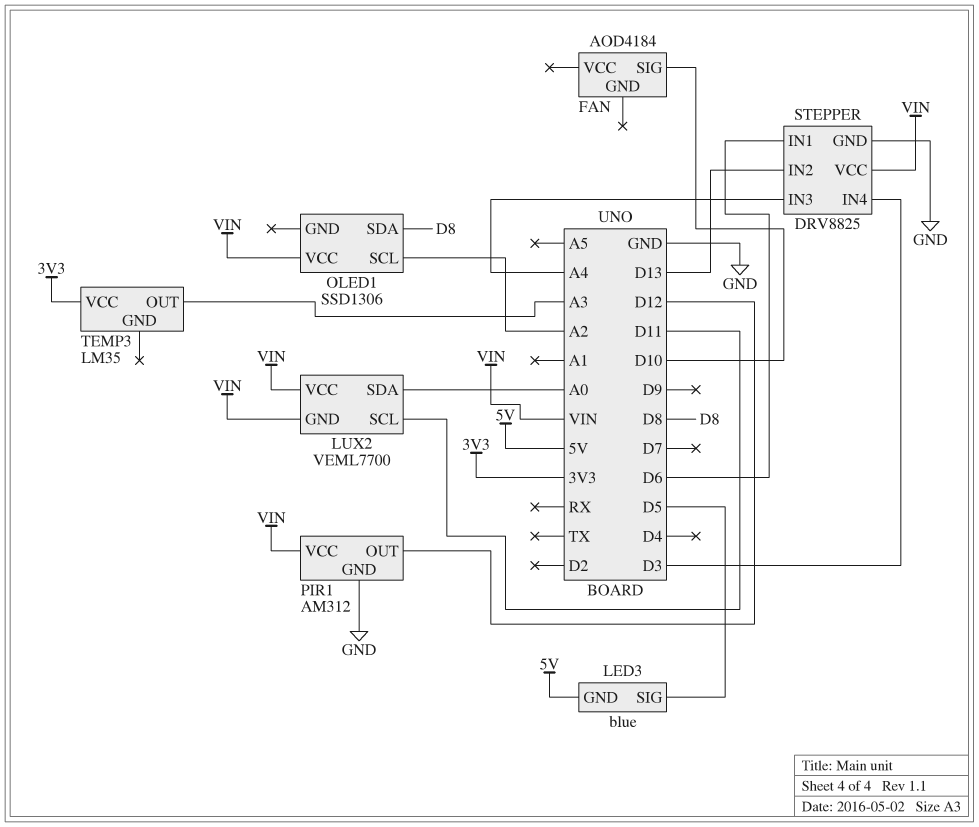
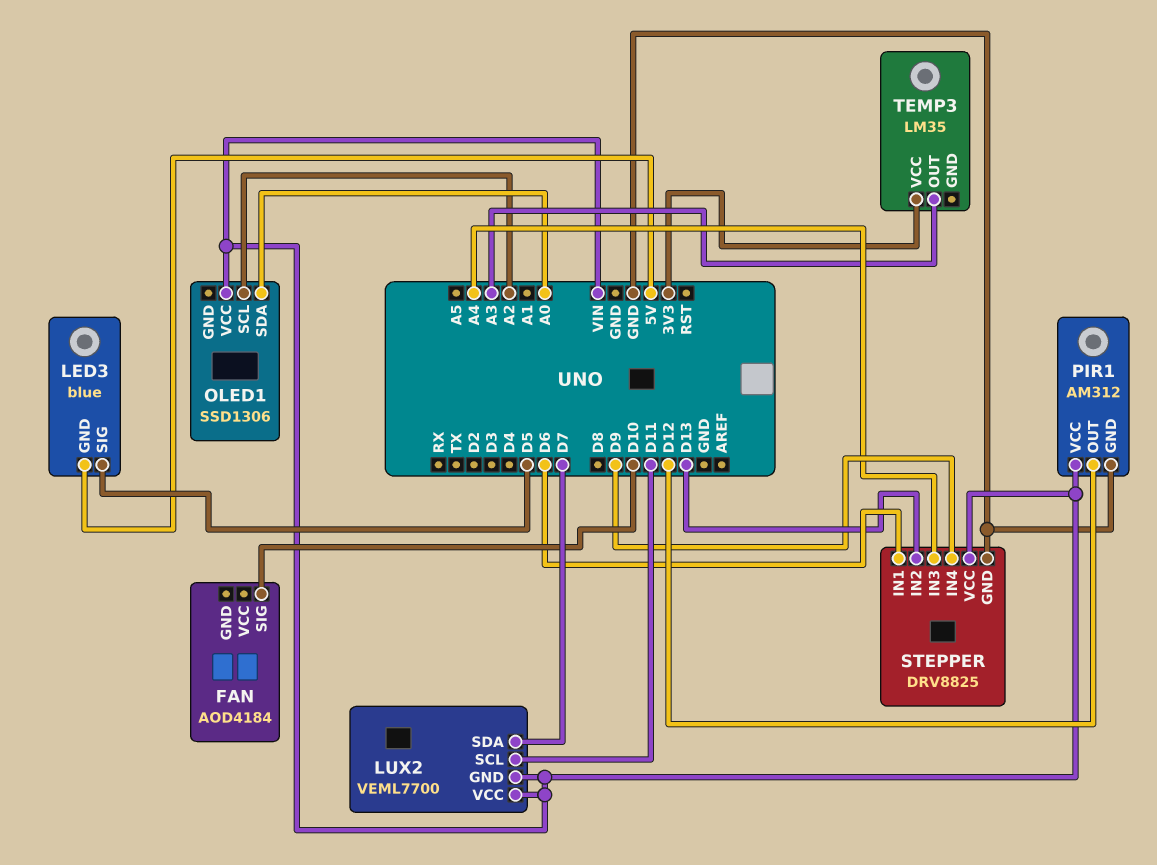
LUX2 pin SDA: A0 -> D7
OLED1 pin SDA: D8 -> A0
STEPPER pin IN4: D3 -> D9

